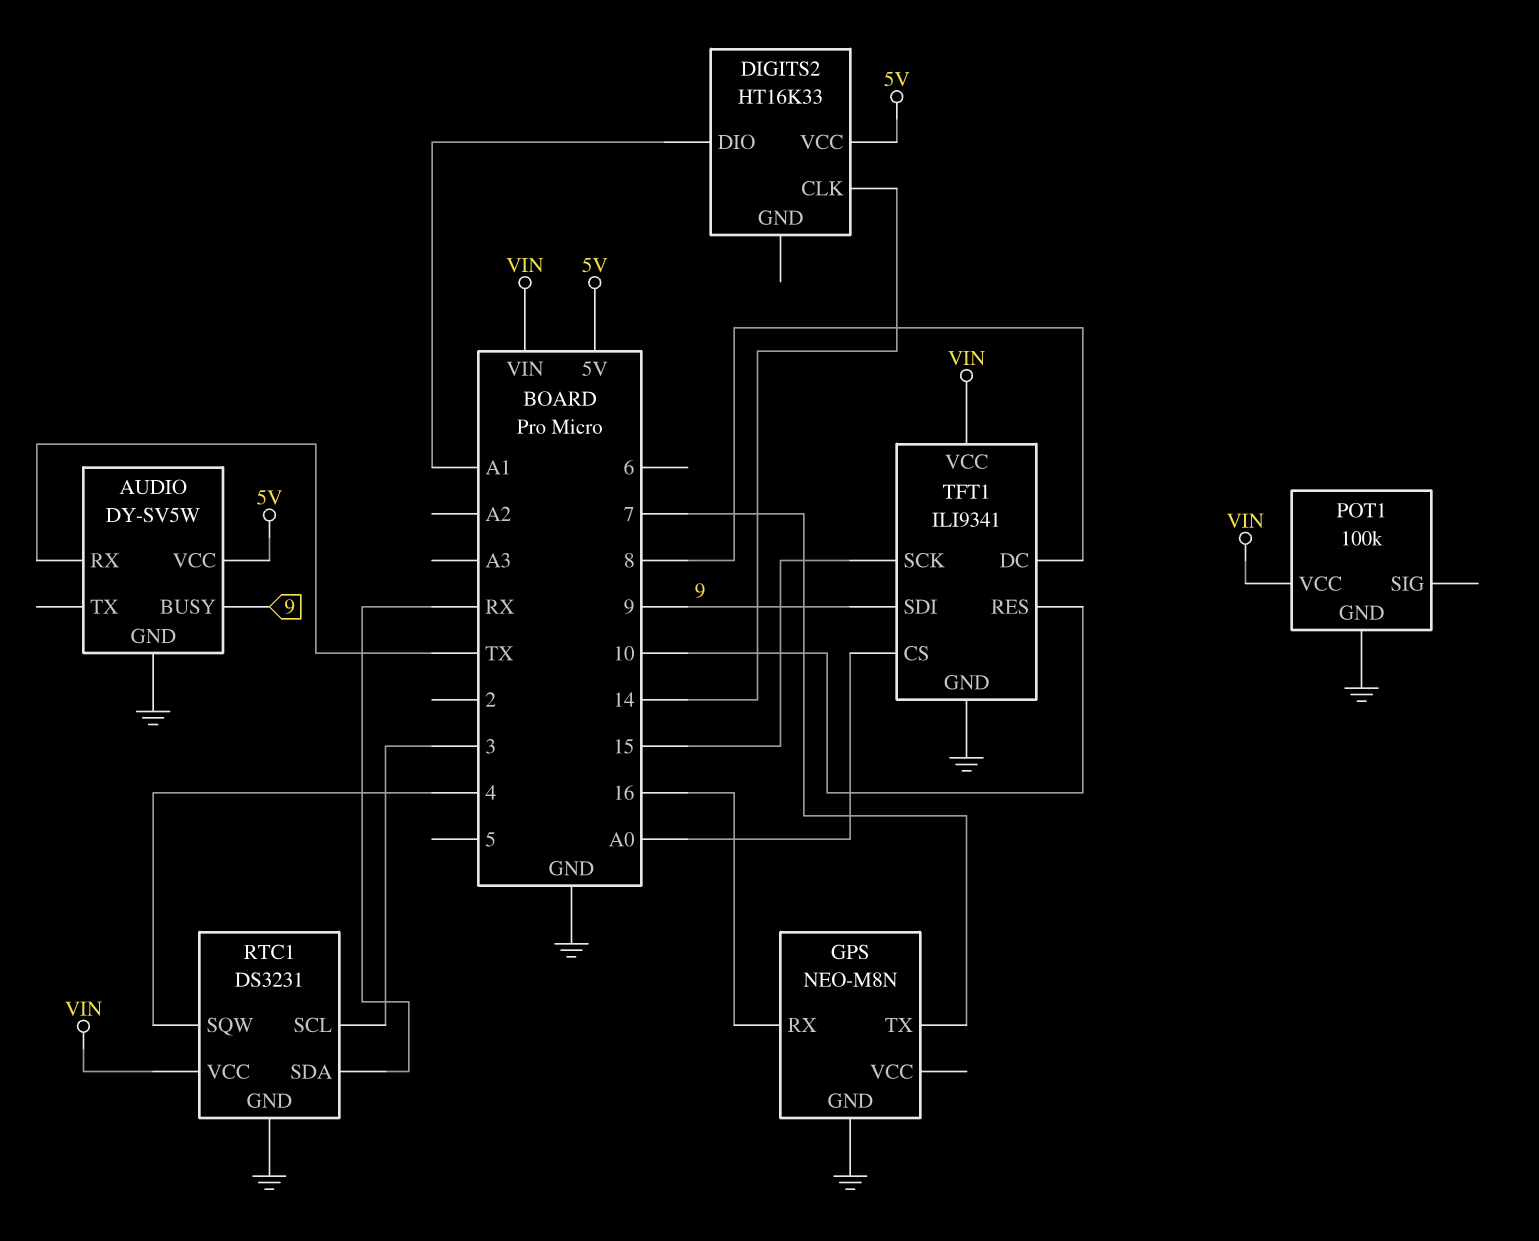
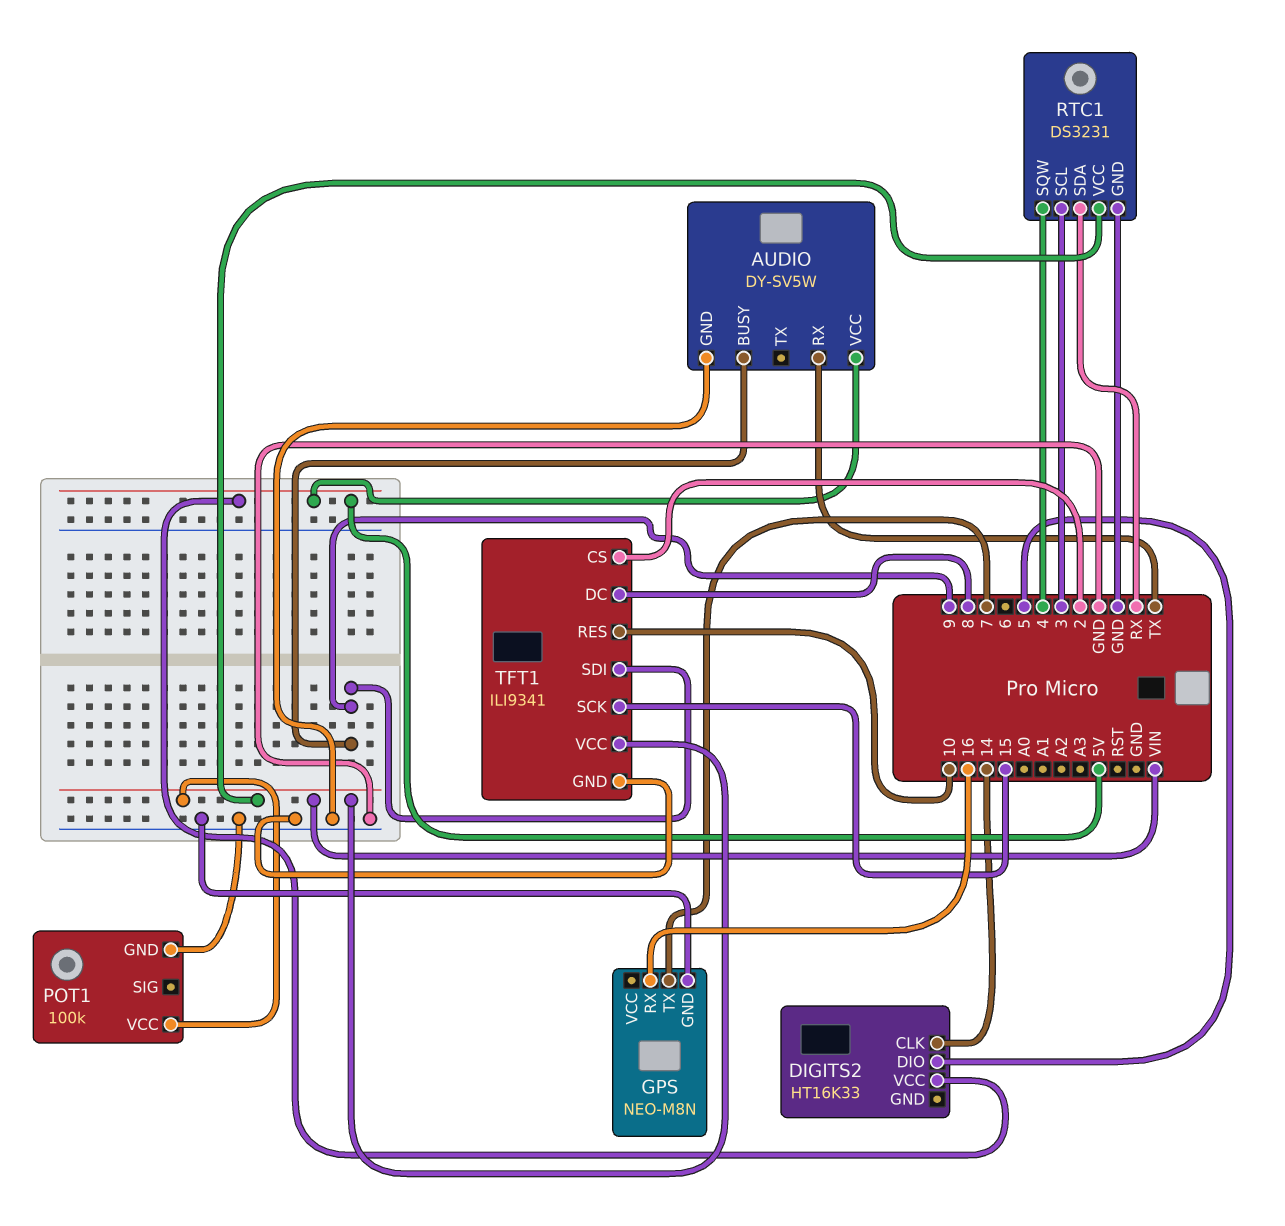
DIGITS2 pin DIO: A1 -> 5
TFT1 pin CS: A0 -> 2

